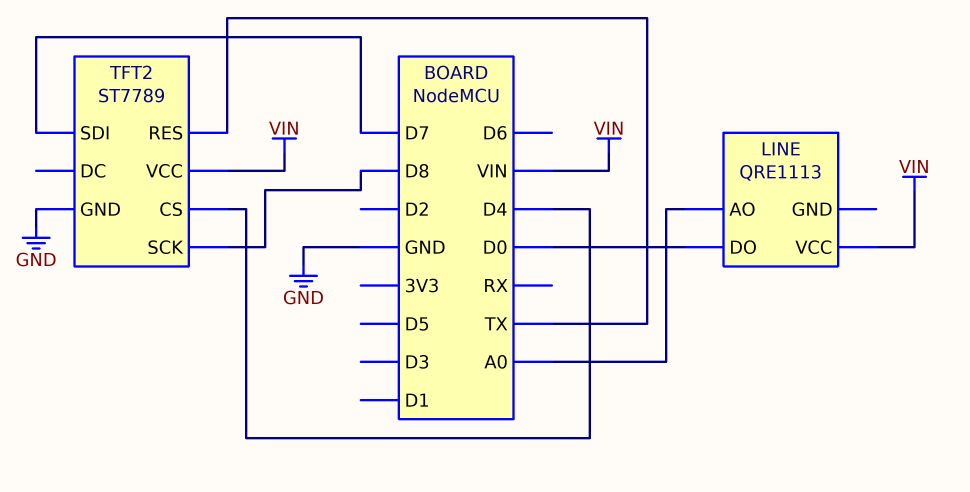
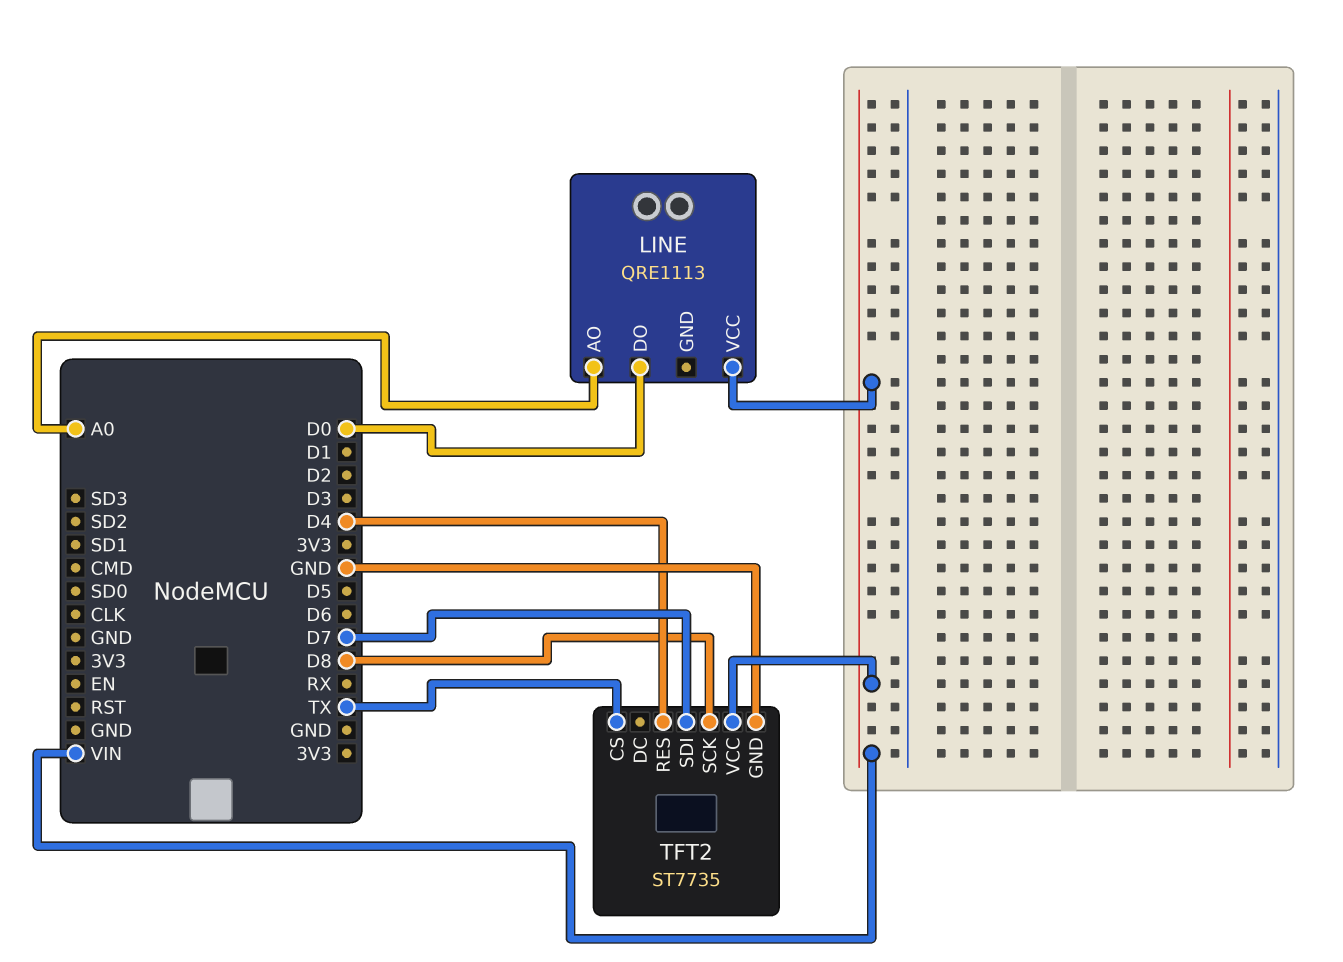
TFT2: ST7789 -> ST7735
TFT2 pin CS: D4 -> TX
TFT2 pin RES: TX -> D4

